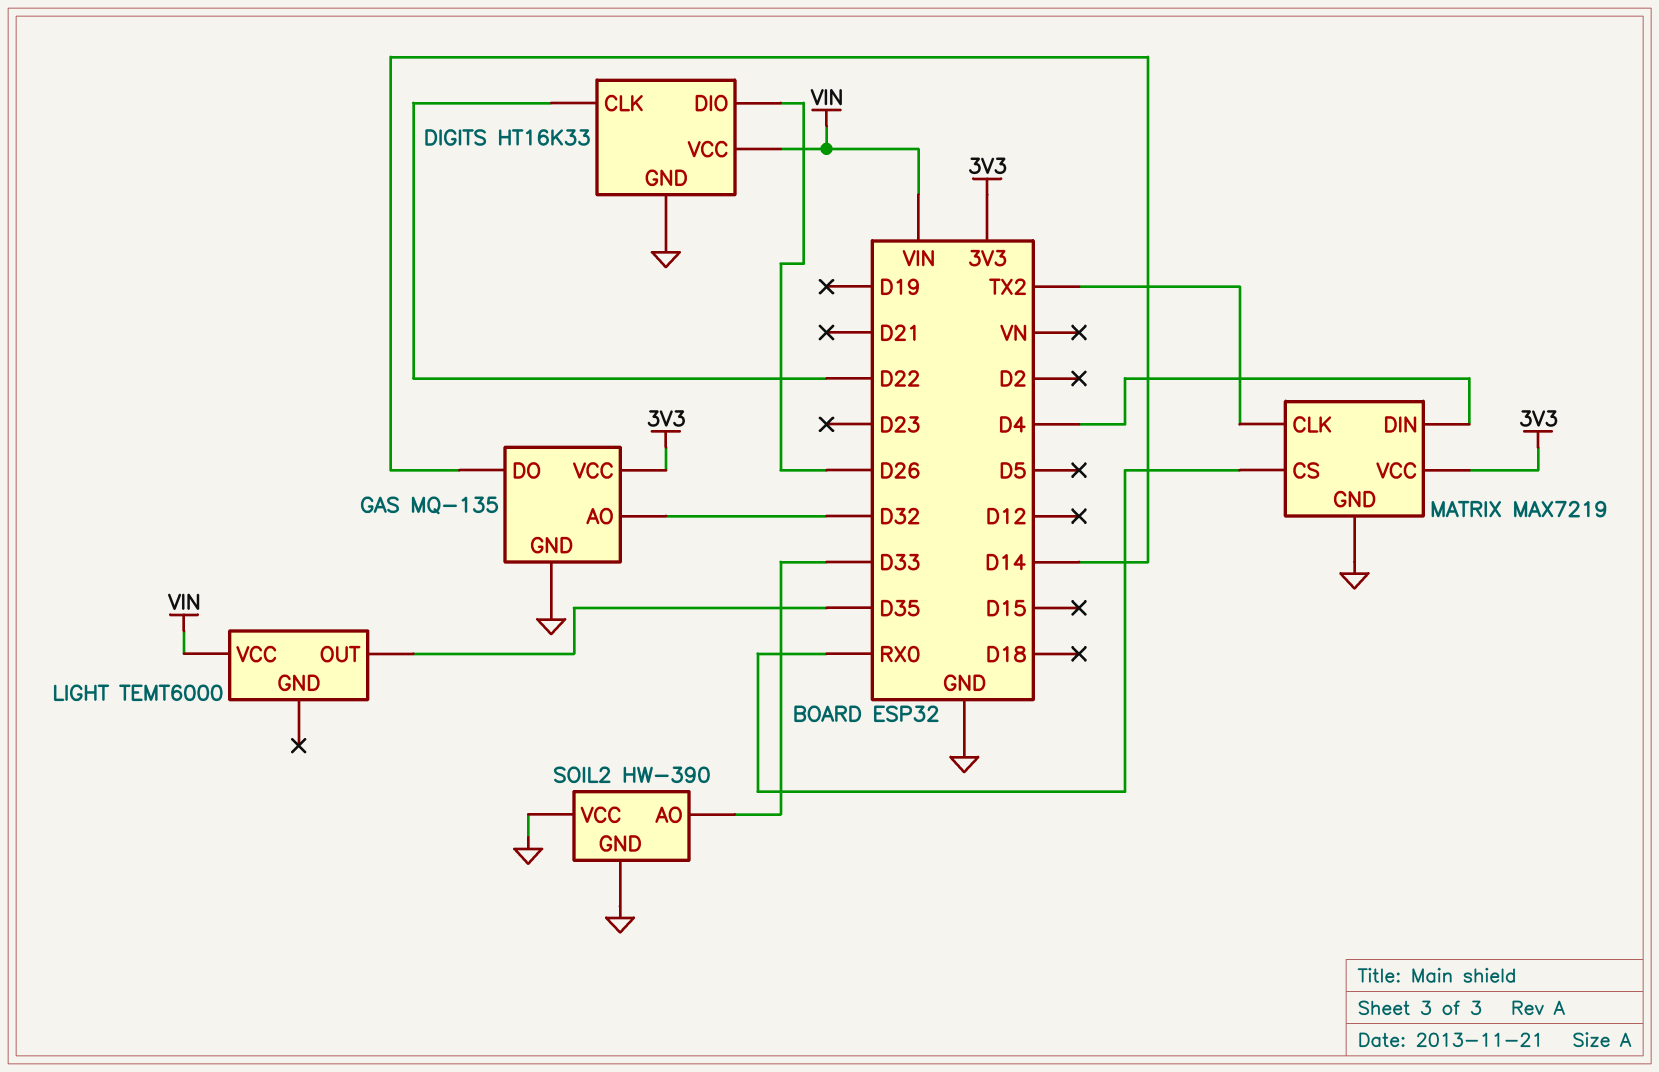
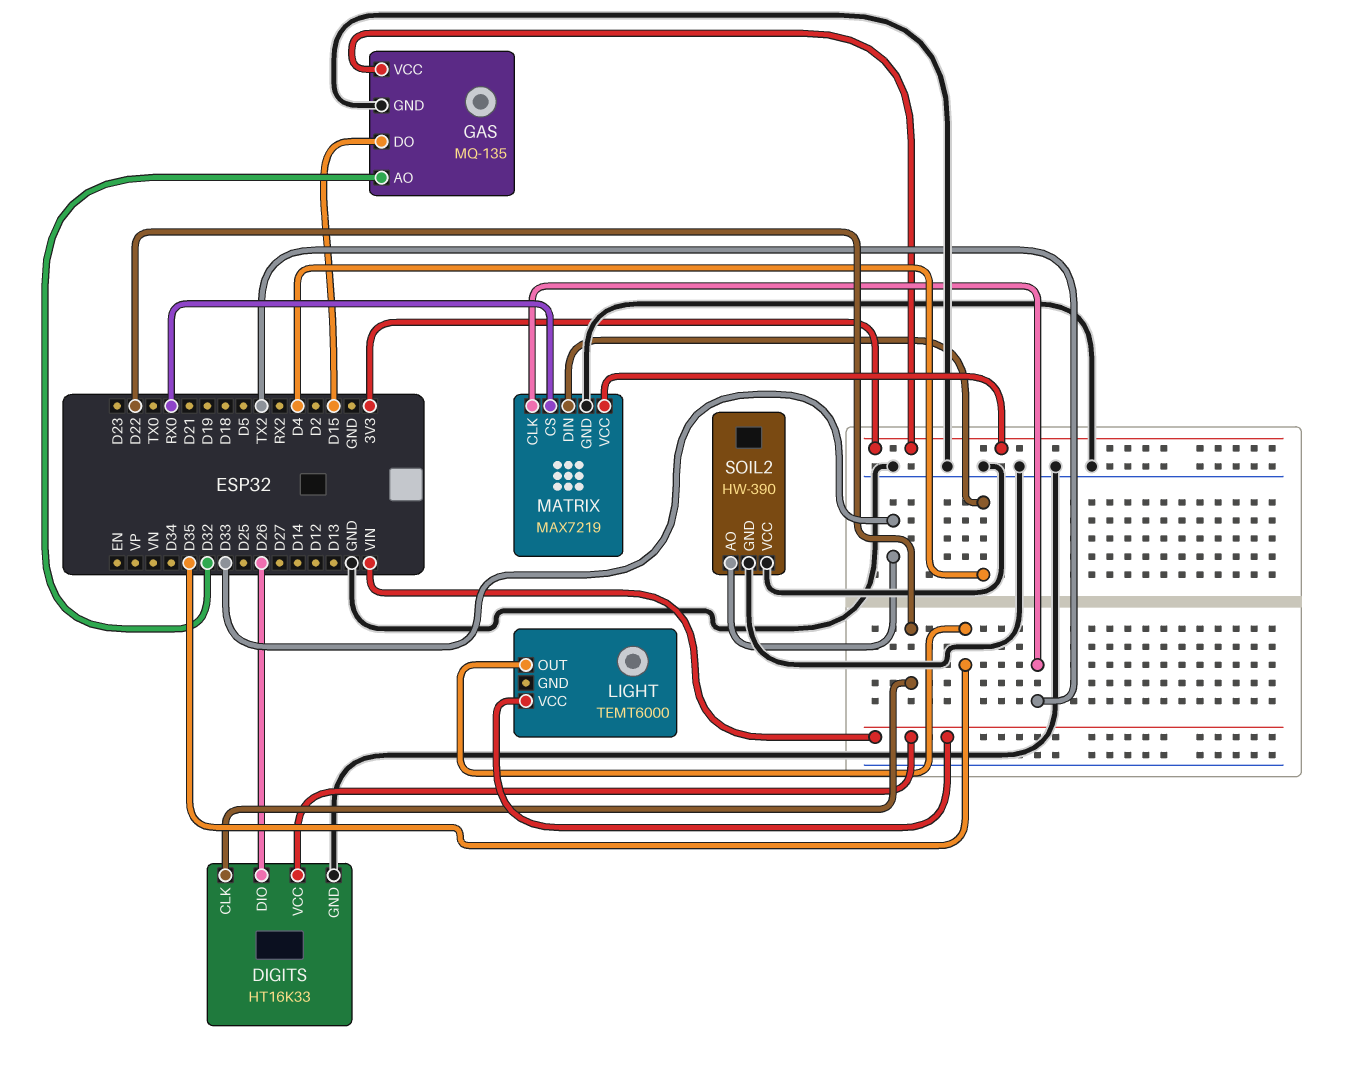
GAS pin DO: D14 -> D15

